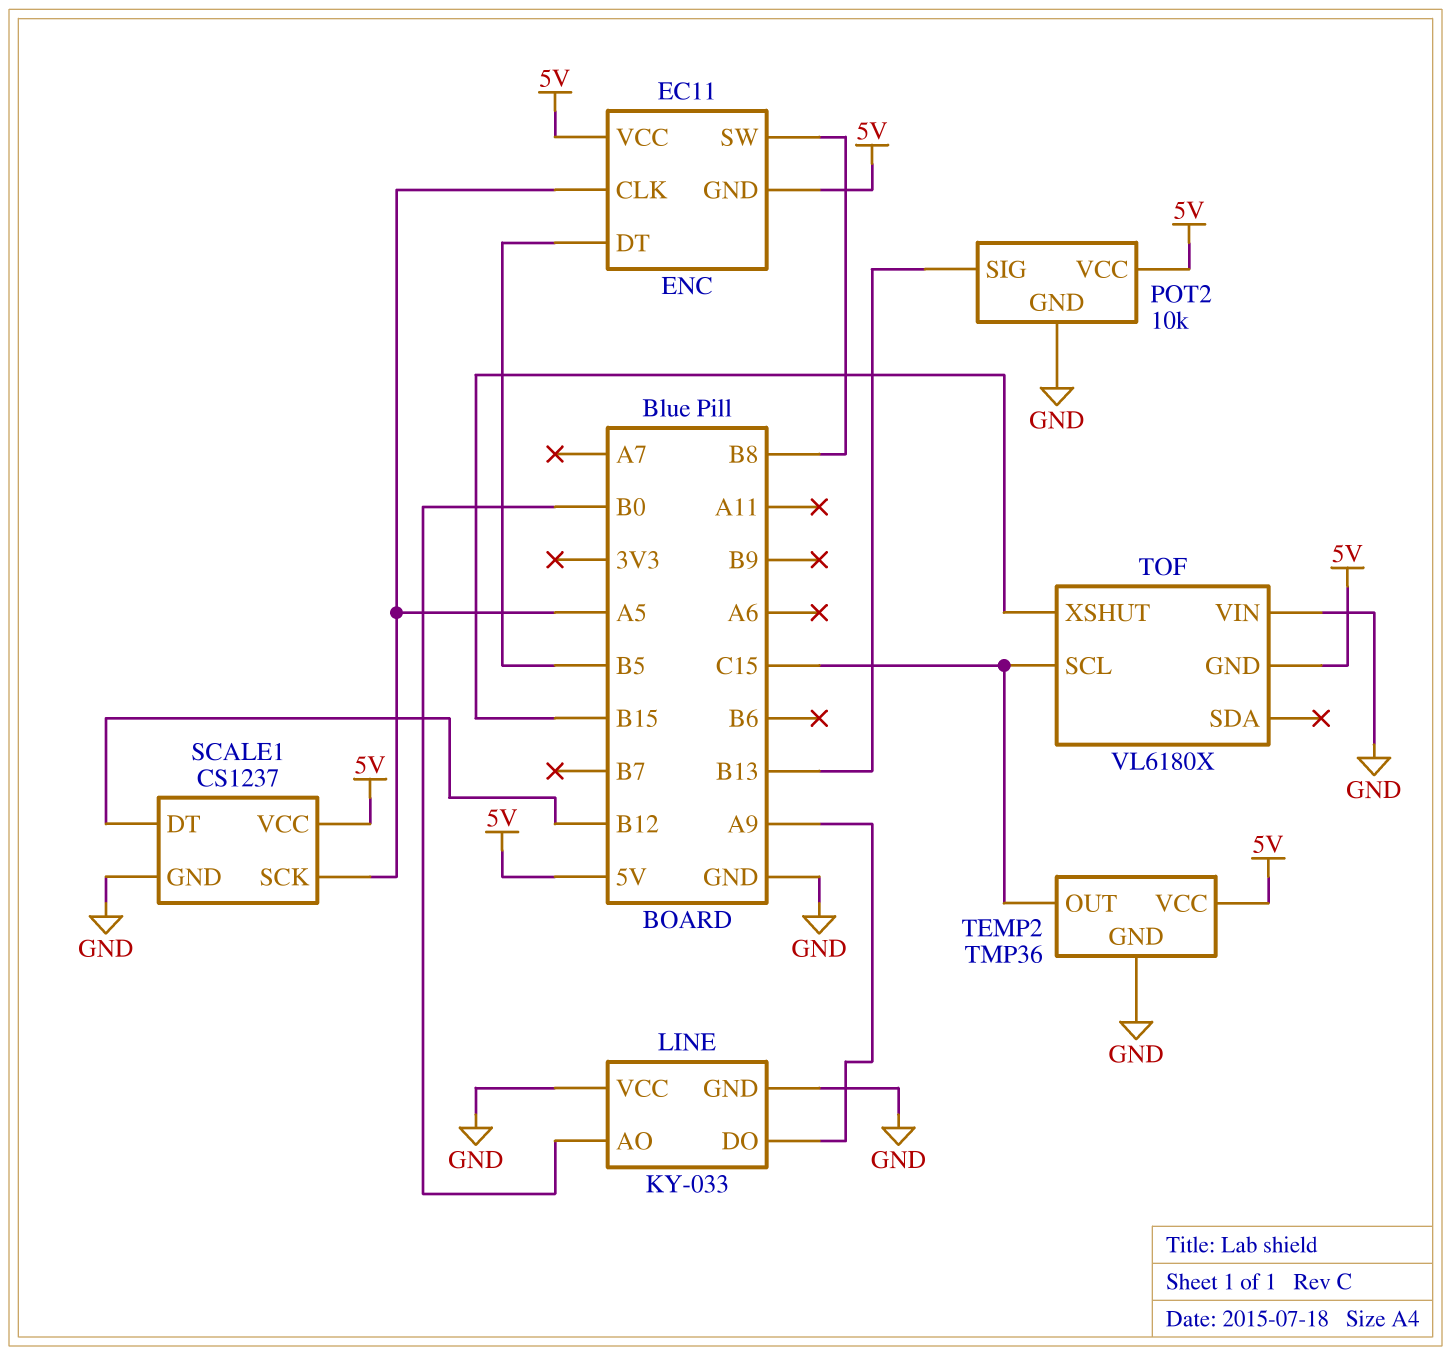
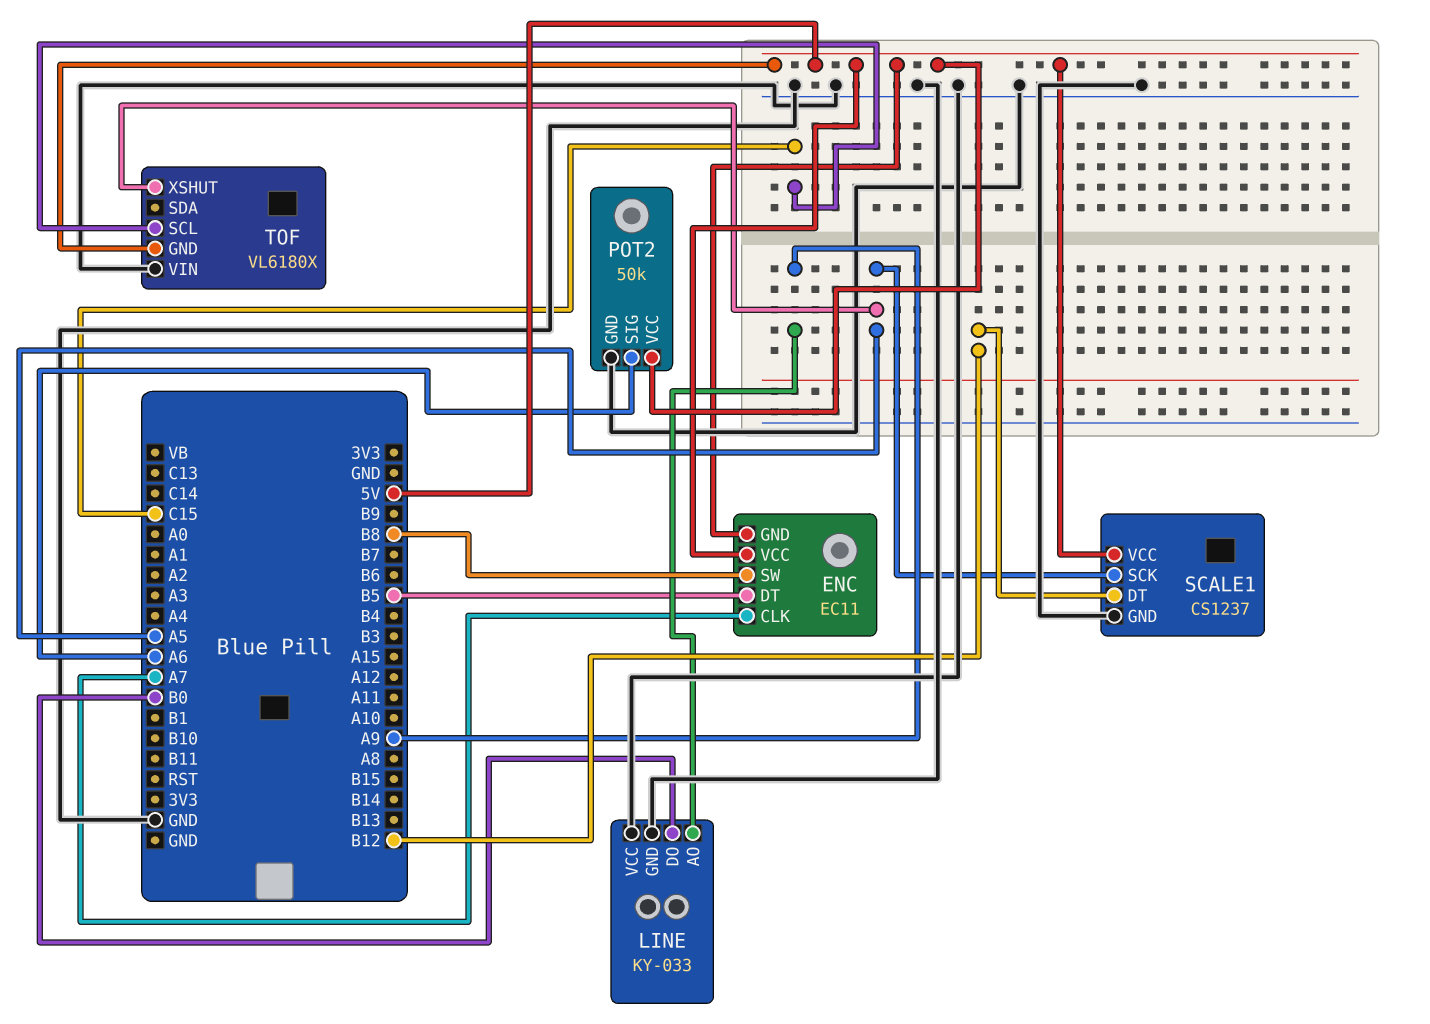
ENC pin CLK: A5 -> A7
LINE pin AO: B0 -> A9
LINE pin DO: A9 -> B0
POT2: 10k -> 50k
POT2 pin SIG: B13 -> A6
TEMP2: TMP36 -> none
TEMP2 pin GND: GND -> none
TEMP2 pin OUT: C15 -> none
TEMP2 pin VCC: 5V -> none
TOF pin XSHUT: B15 -> A5

